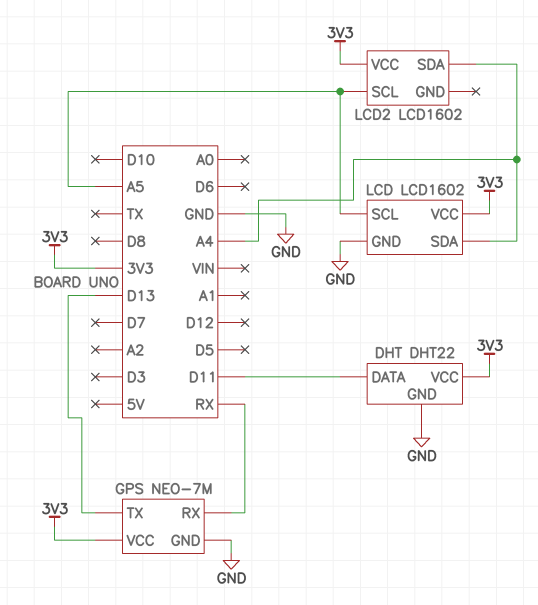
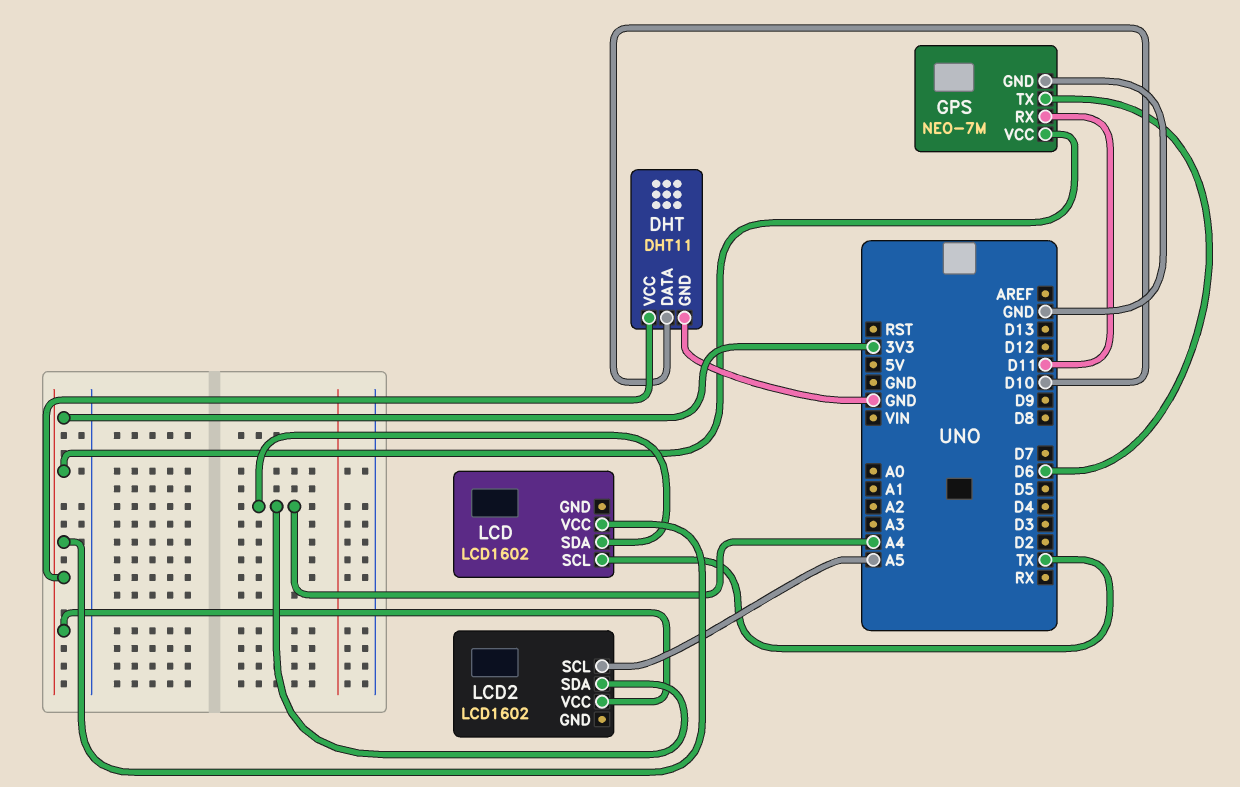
DHT: DHT22 -> DHT11
DHT pin DATA: D11 -> D10
GPS pin RX: RX -> D11
GPS pin TX: D13 -> D6
LCD pin GND: GND -> none
LCD pin SCL: A5 -> TX

